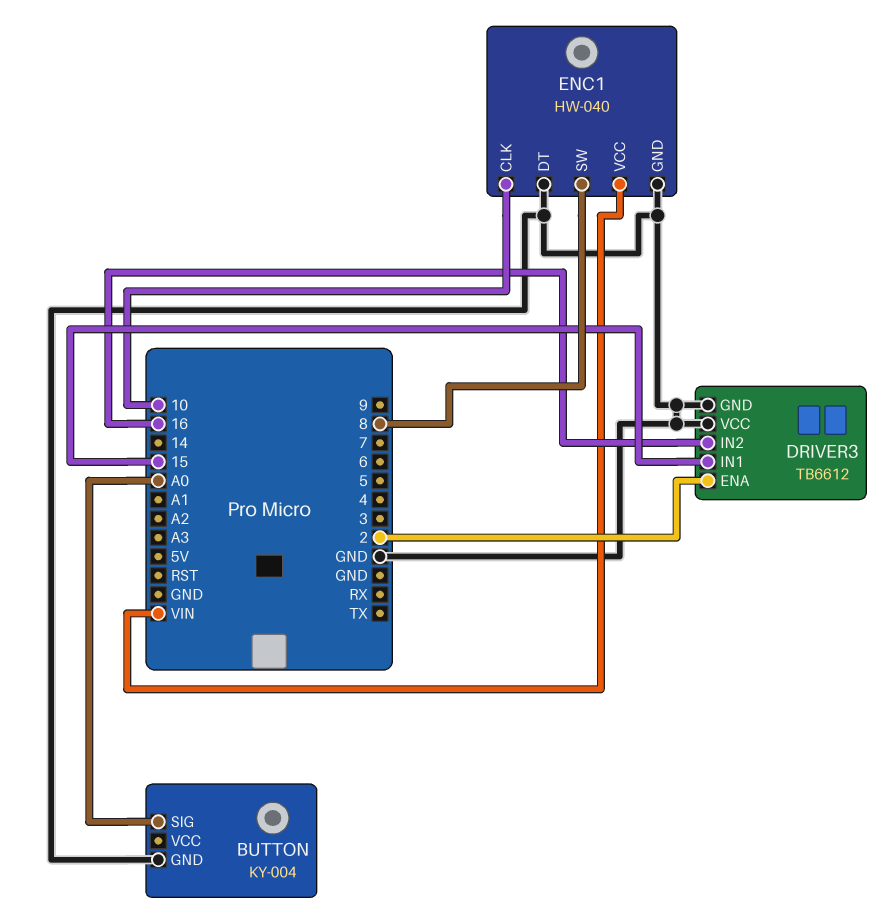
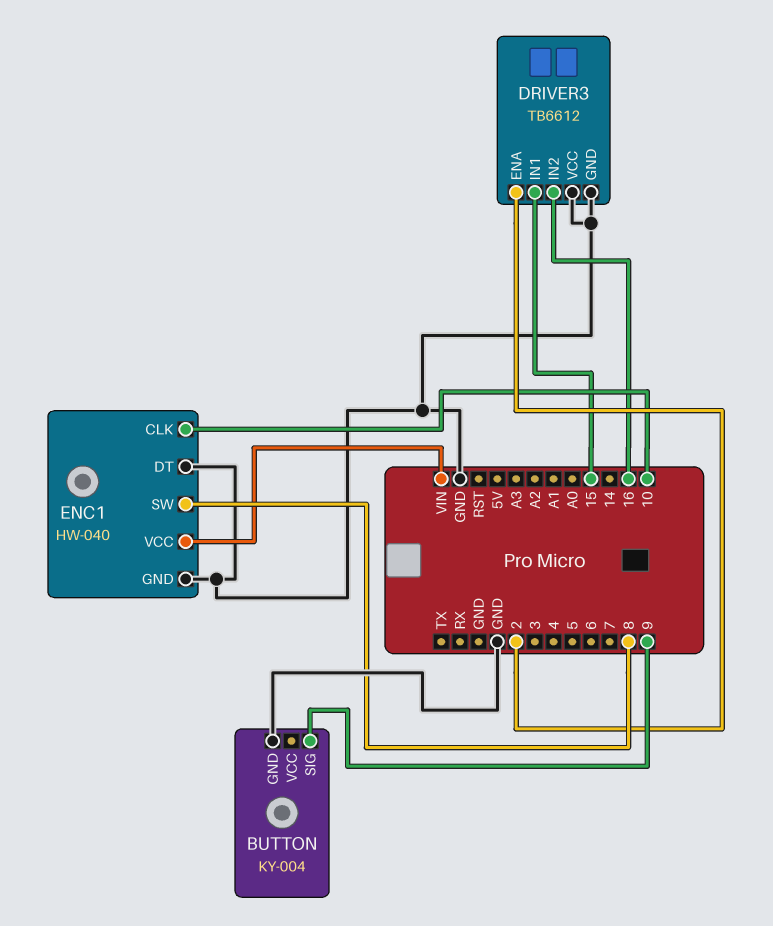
BUTTON pin SIG: A0 -> 9

